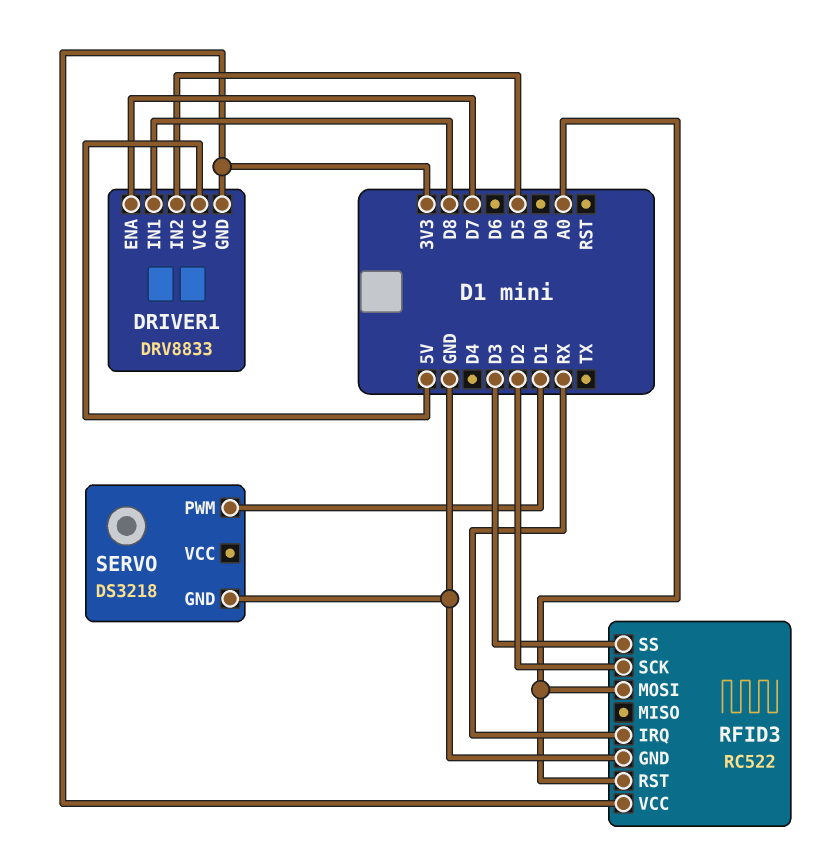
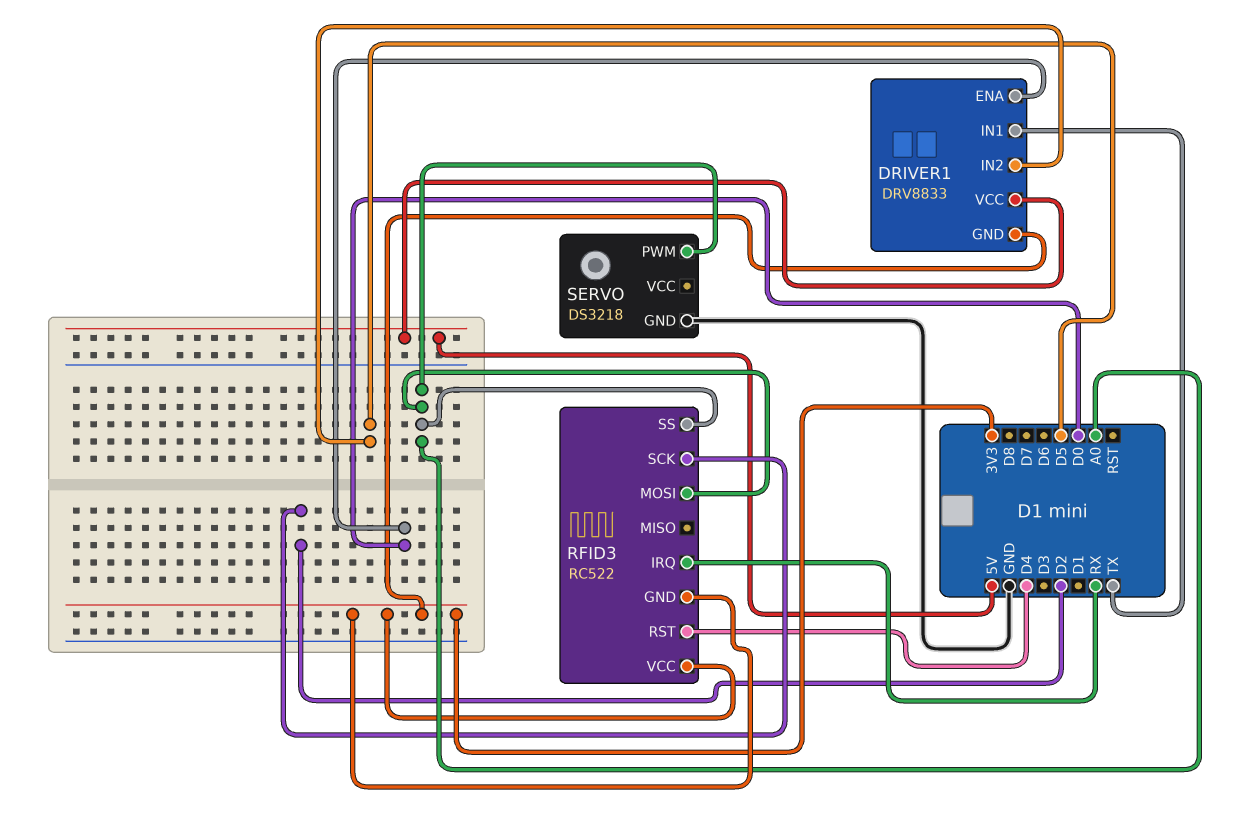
DRIVER1 pin ENA: D7 -> D0
DRIVER1 pin IN1: D8 -> TX
RFID3 pin GND: GND -> 3V3
RFID3 pin RST: A0 -> D4
RFID3 pin SS: D3 -> A0
SERVO pin PWM: D1 -> A0

